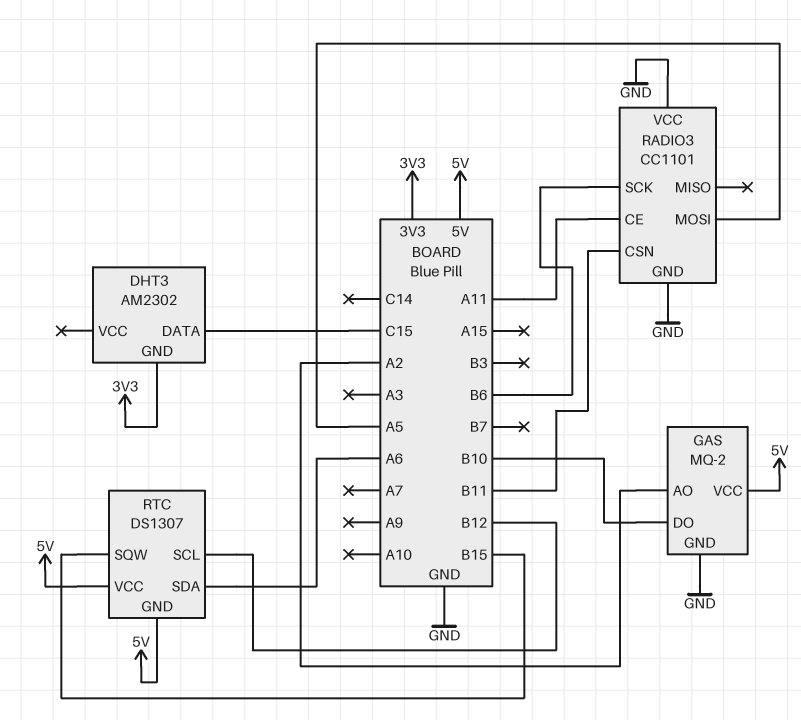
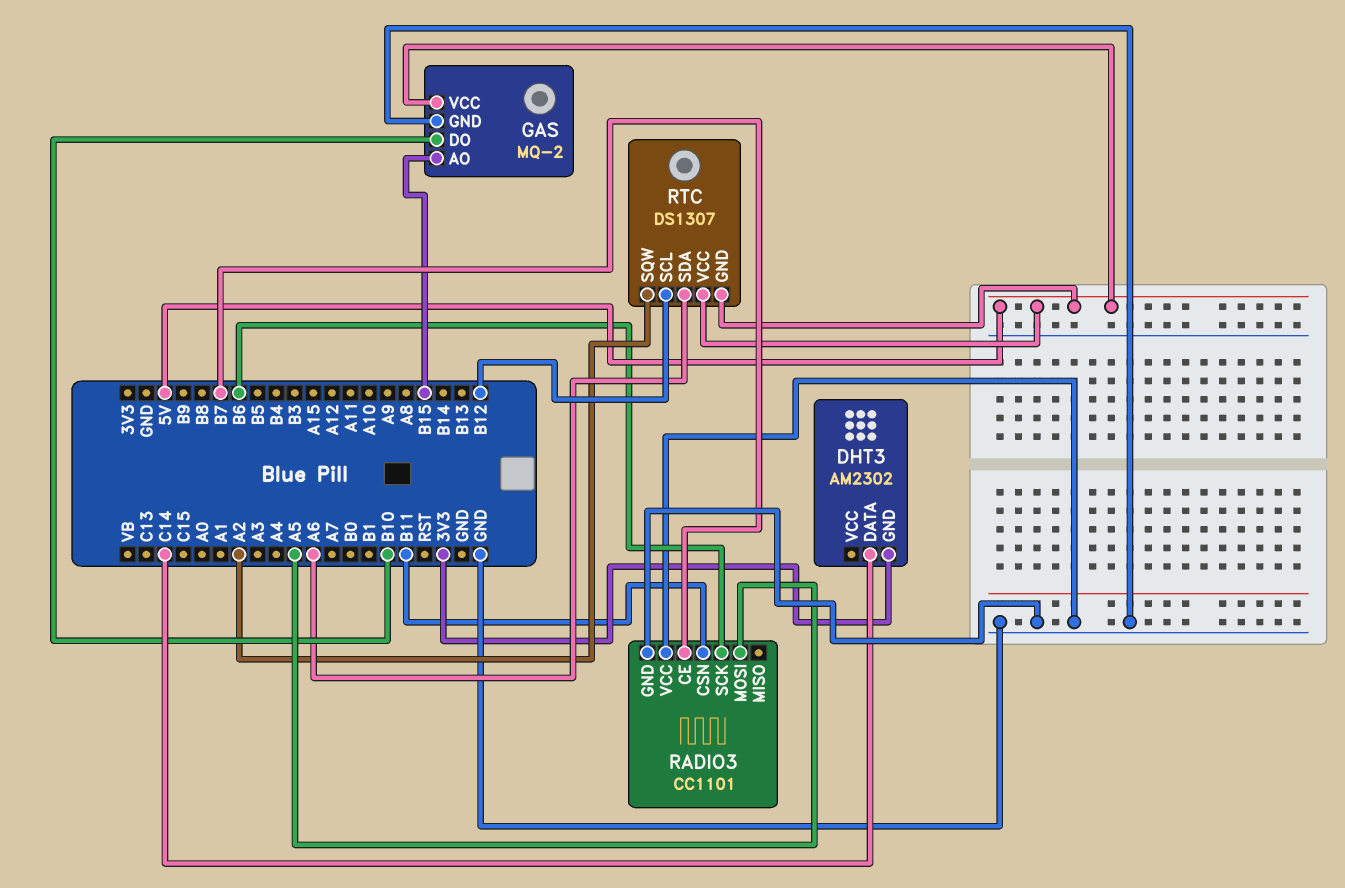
DHT3 pin DATA: C15 -> C14
GAS pin AO: A2 -> B15
RADIO3 pin CE: A11 -> B7
RTC pin SQW: B15 -> A2

